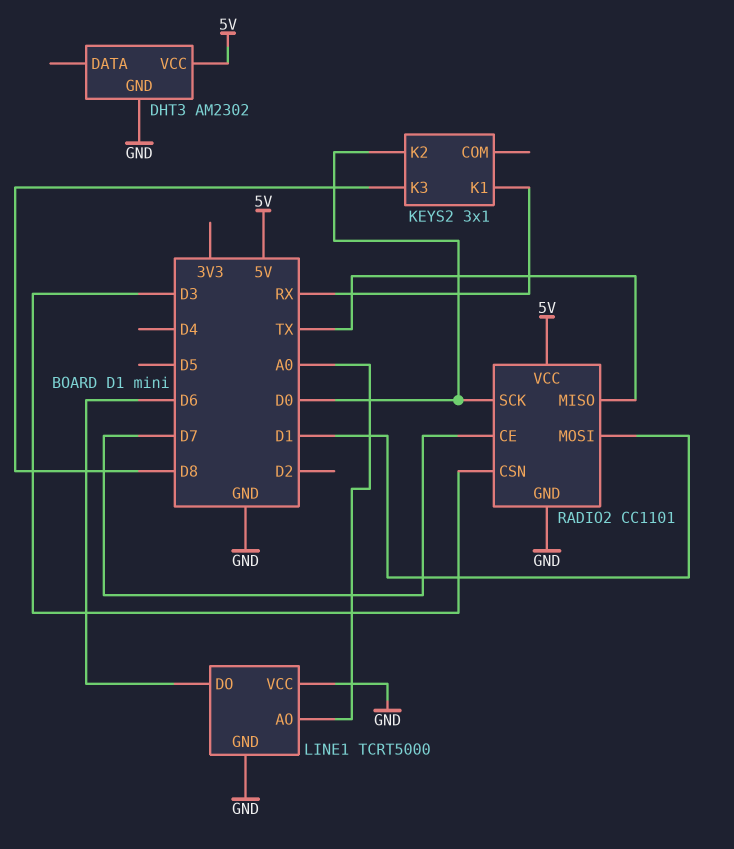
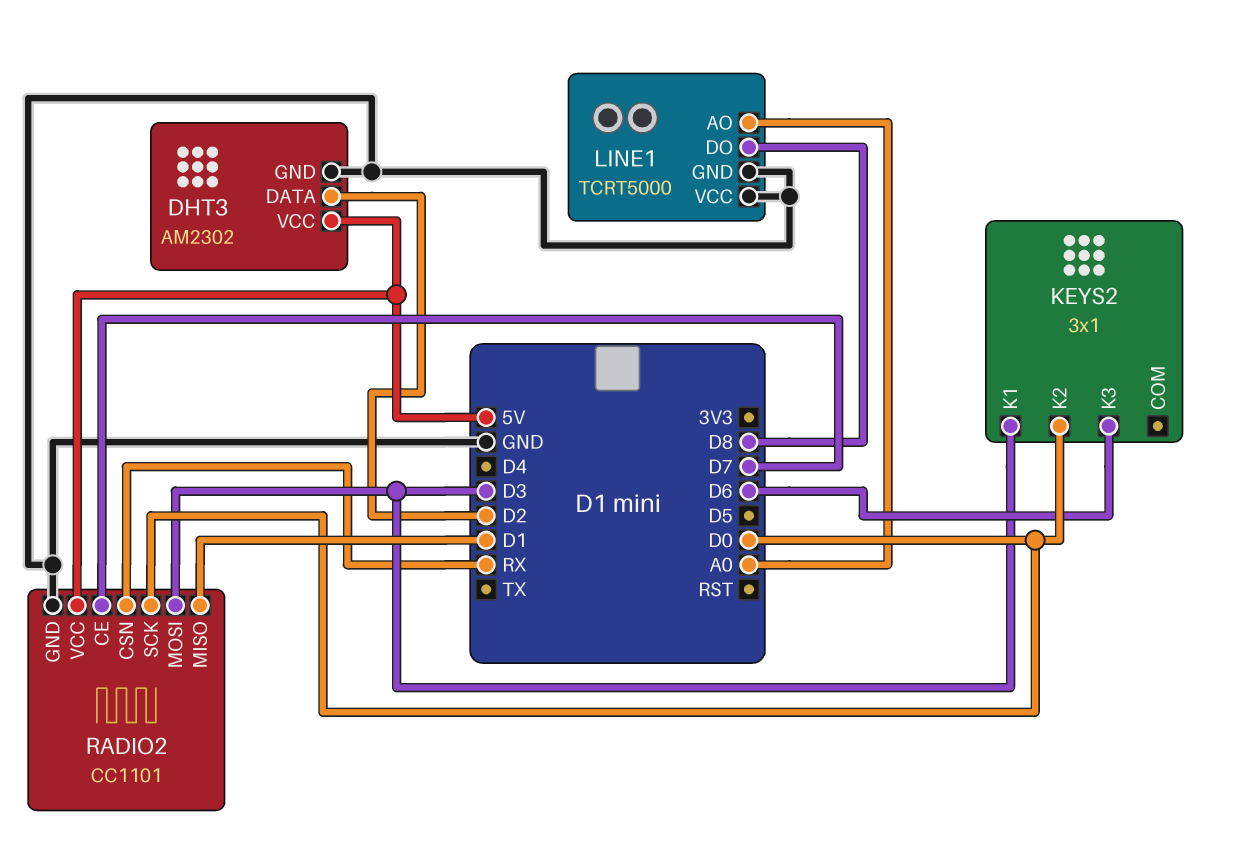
DHT3 pin DATA: none -> D2
KEYS2 pin K1: RX -> D3
KEYS2 pin K3: D8 -> D6
LINE1 pin DO: D6 -> D8
RADIO2 pin CSN: D3 -> RX
RADIO2 pin MISO: TX -> D1
RADIO2 pin MOSI: D1 -> D3

